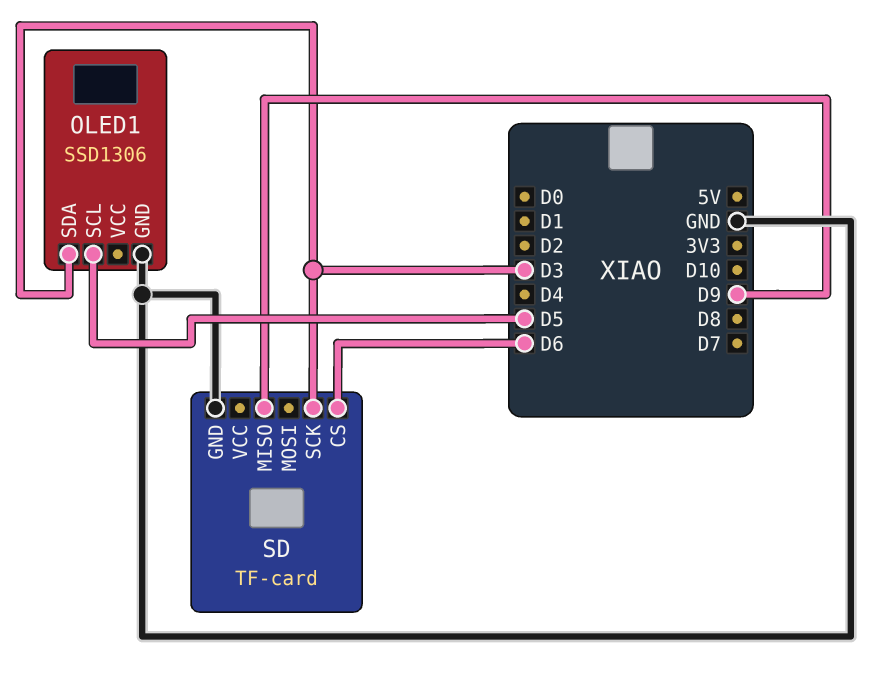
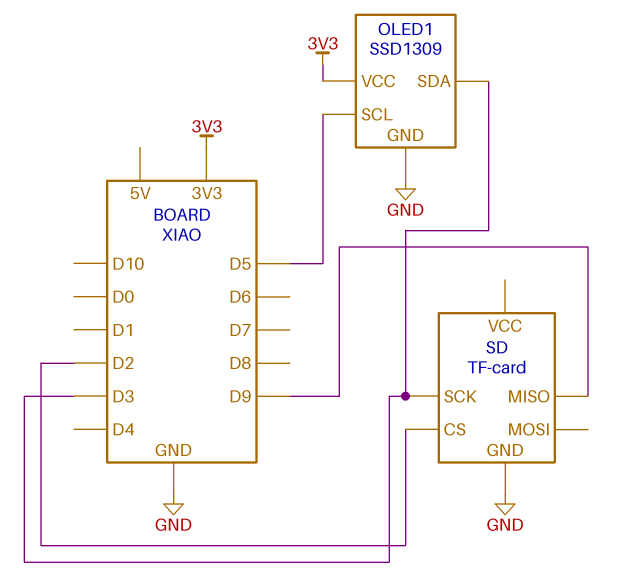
OLED1: SSD1306 -> SSD1309
OLED1 pin VCC: none -> 3V3
SD pin CS: D6 -> D2

